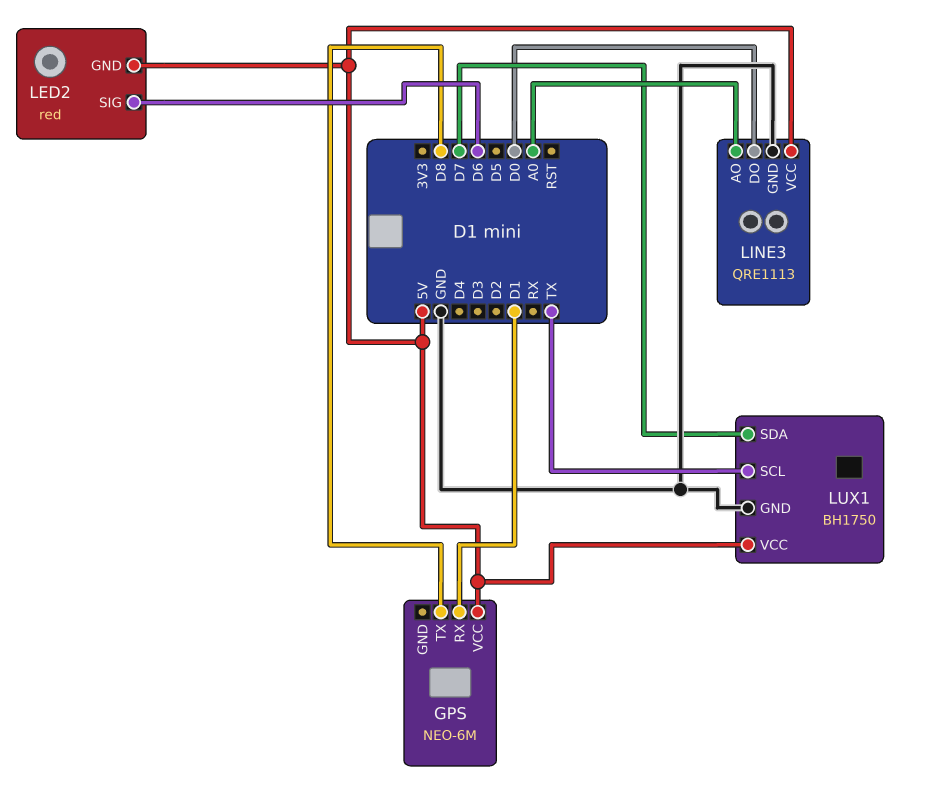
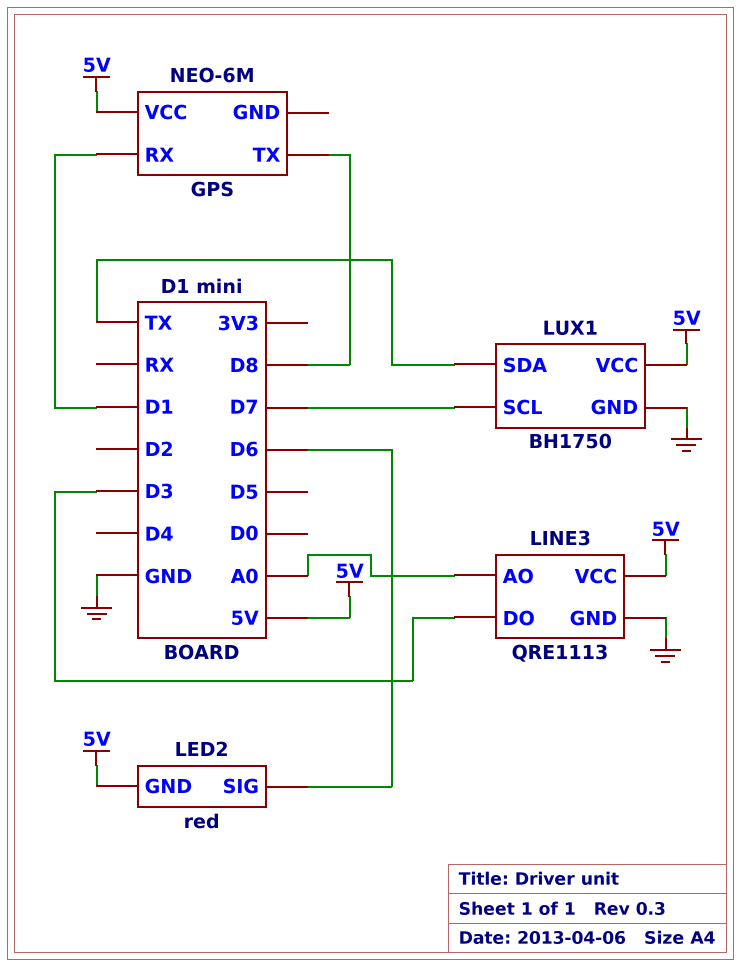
LINE3 pin DO: D0 -> D3
LUX1 pin SCL: TX -> D7
LUX1 pin SDA: D7 -> TX

